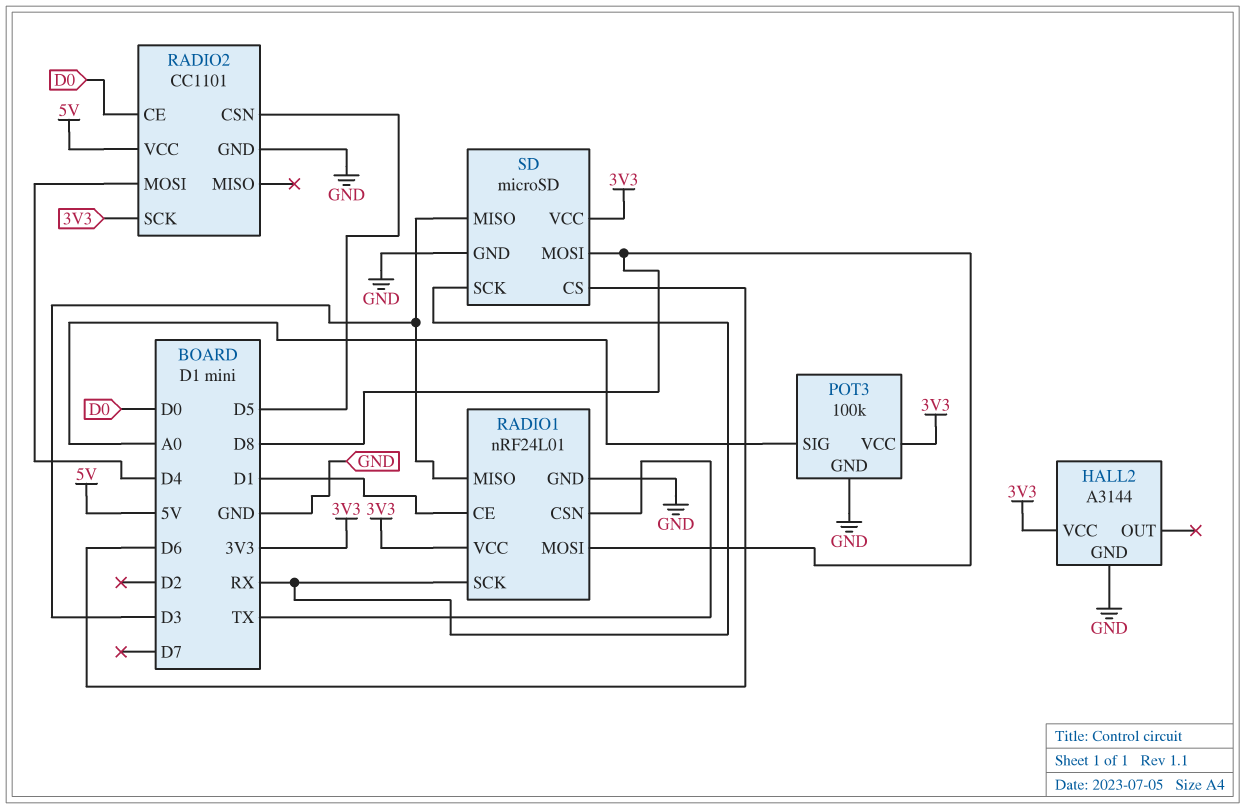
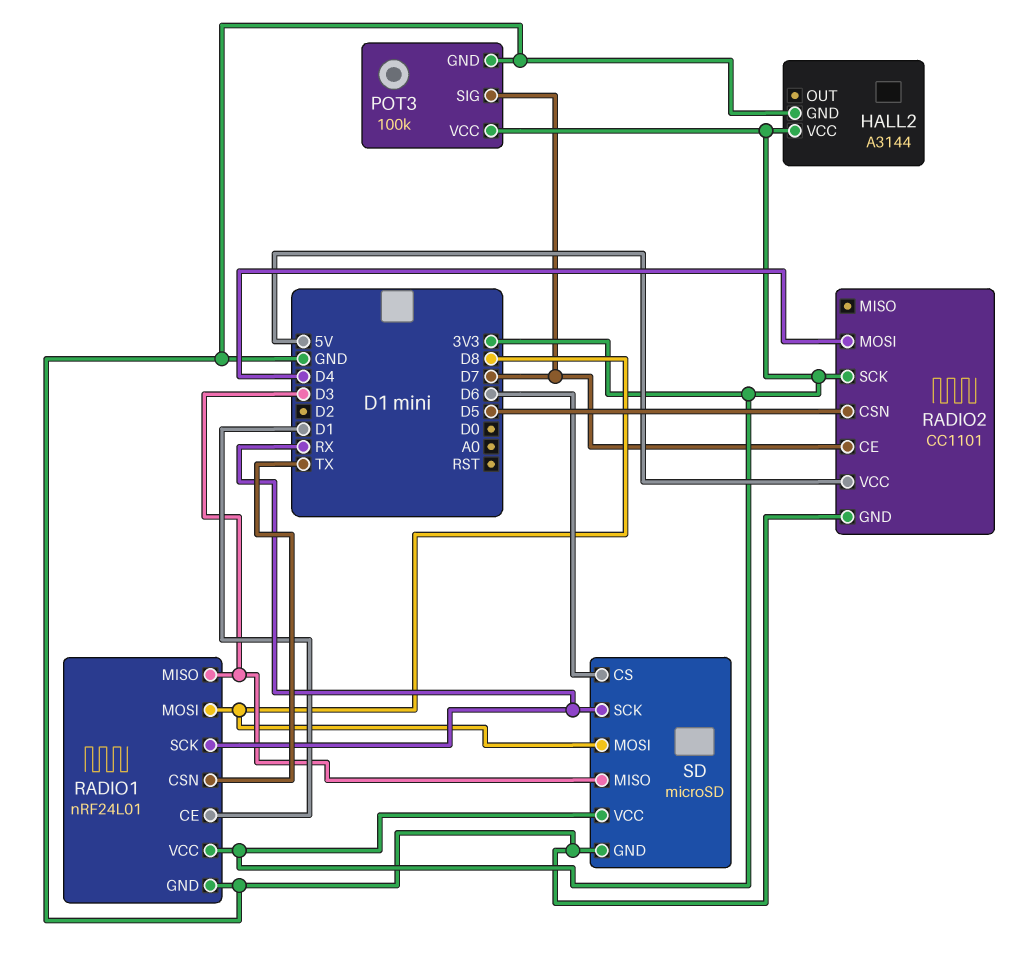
POT3 pin SIG: A0 -> D7
RADIO2 pin CE: D0 -> D7

